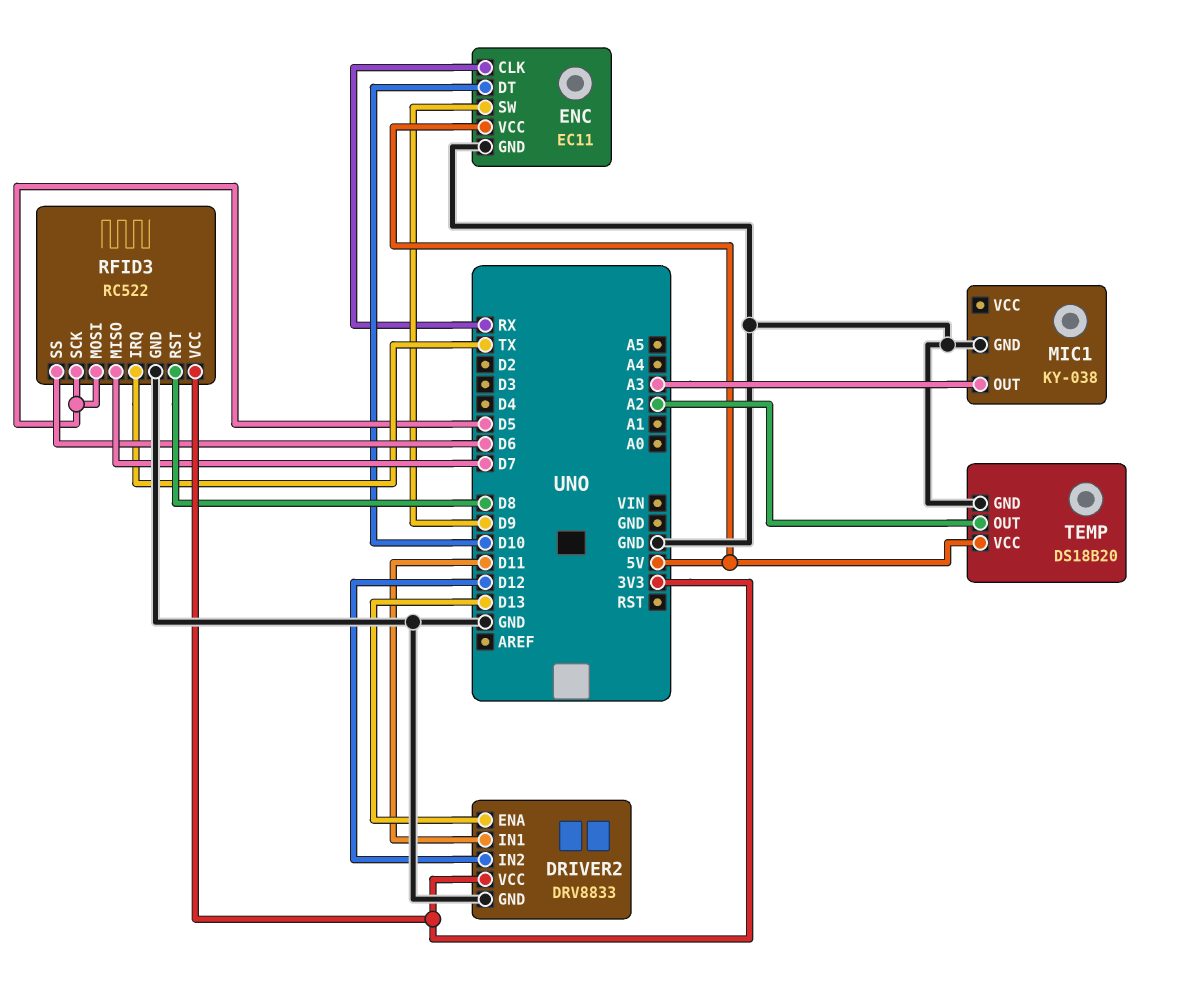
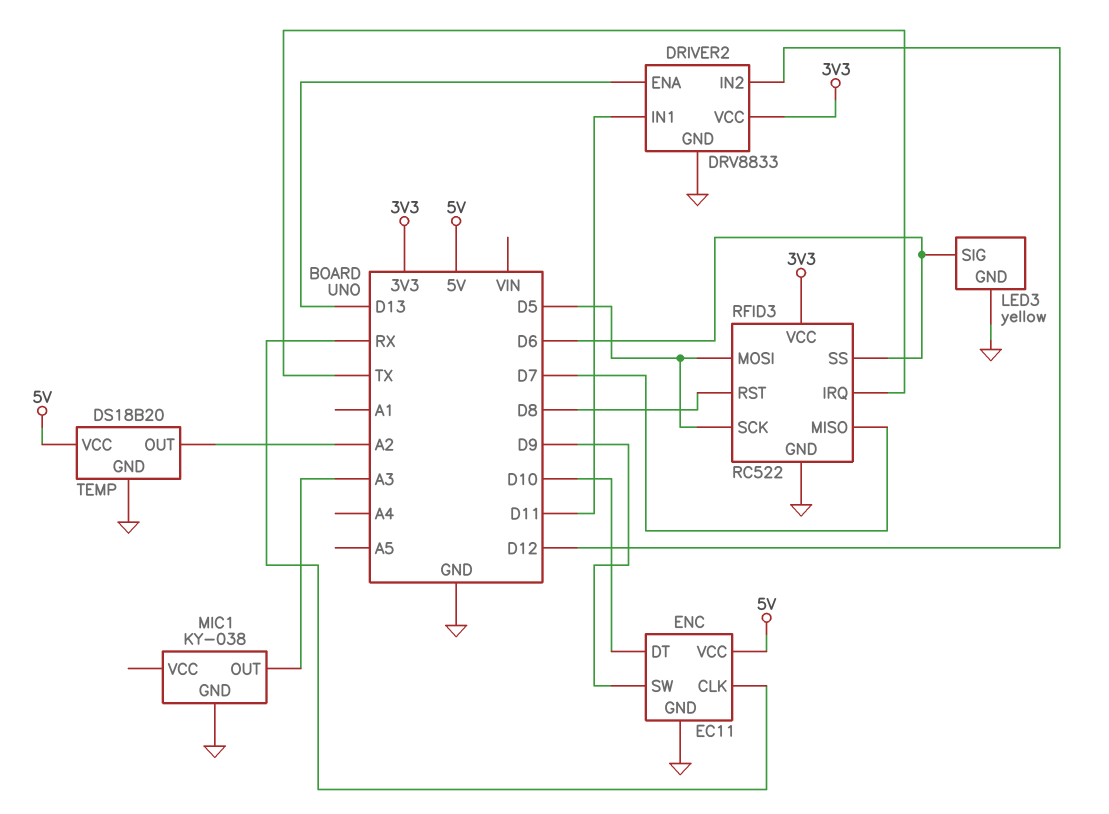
LED3: none -> yellow
LED3 pin GND: none -> GND
LED3 pin SIG: none -> D6

